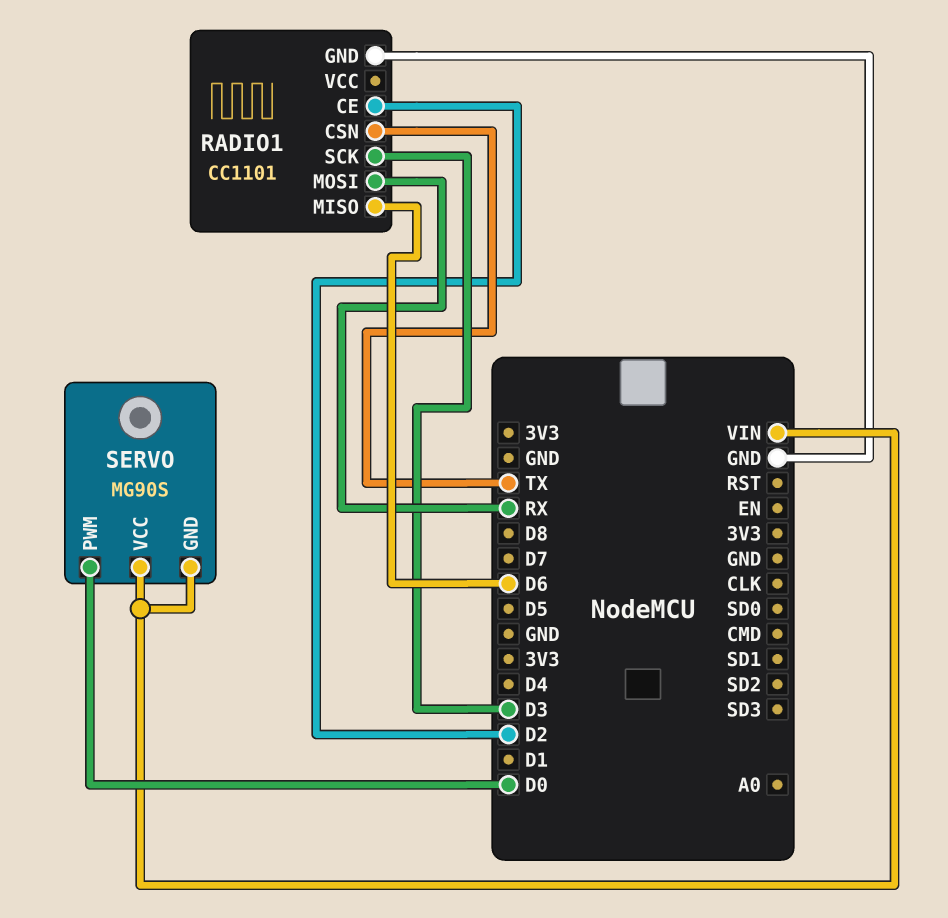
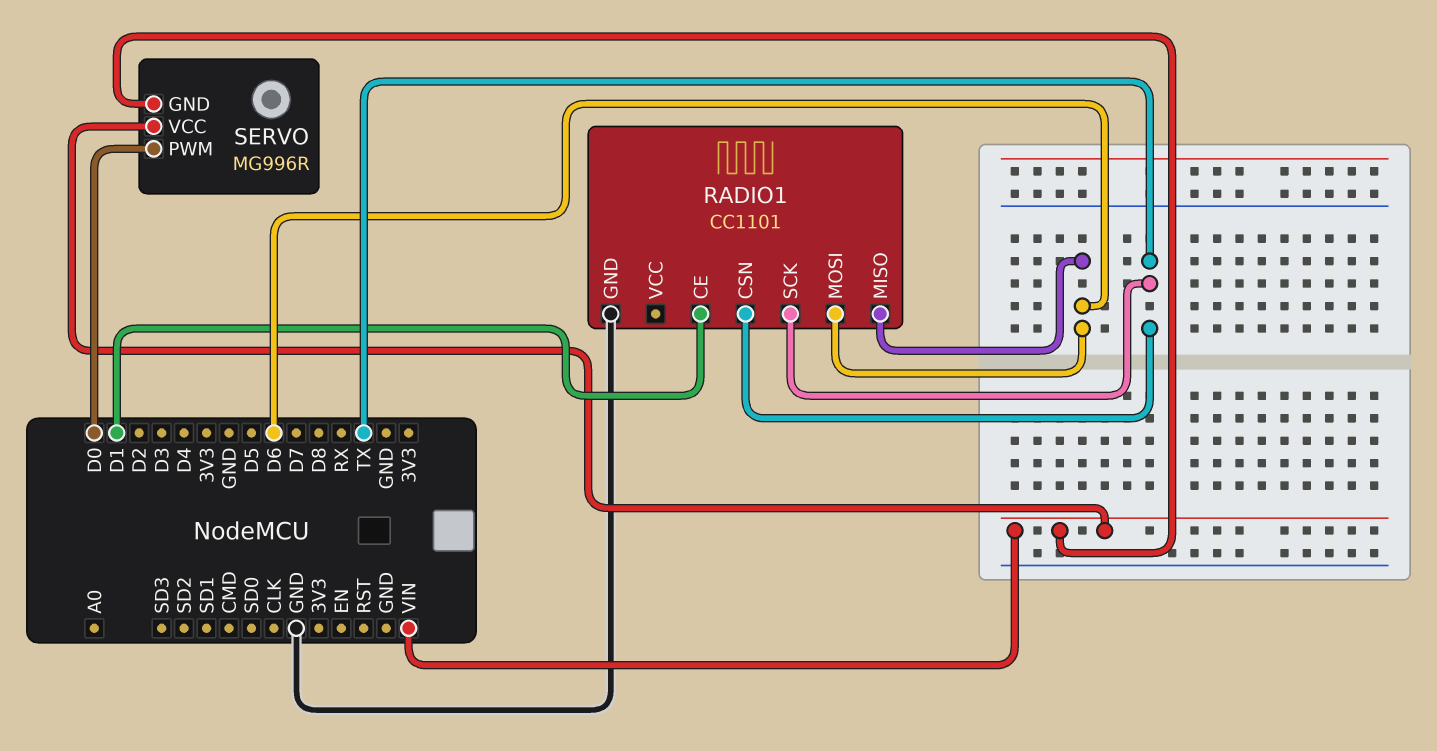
RADIO1 pin CE: D2 -> D1
RADIO1 pin MOSI: RX -> D6
RADIO1 pin SCK: D3 -> TX
SERVO: MG90S -> MG996R

